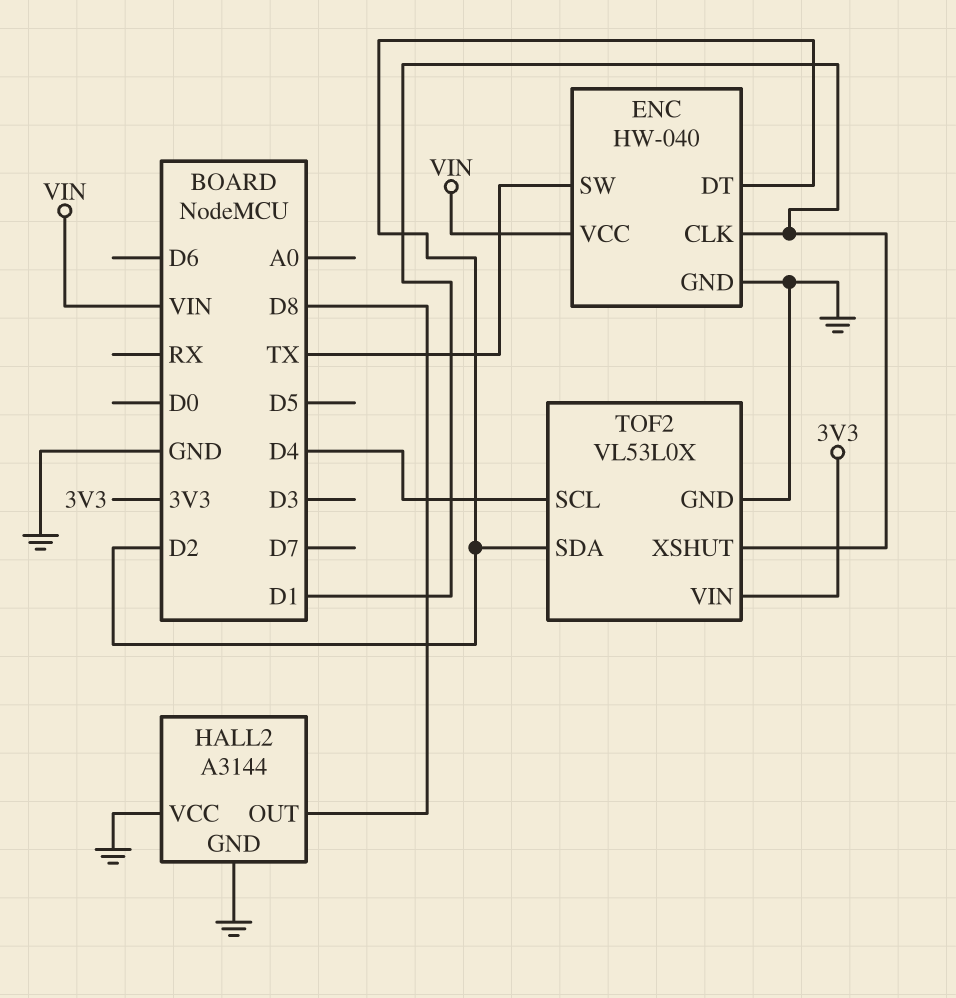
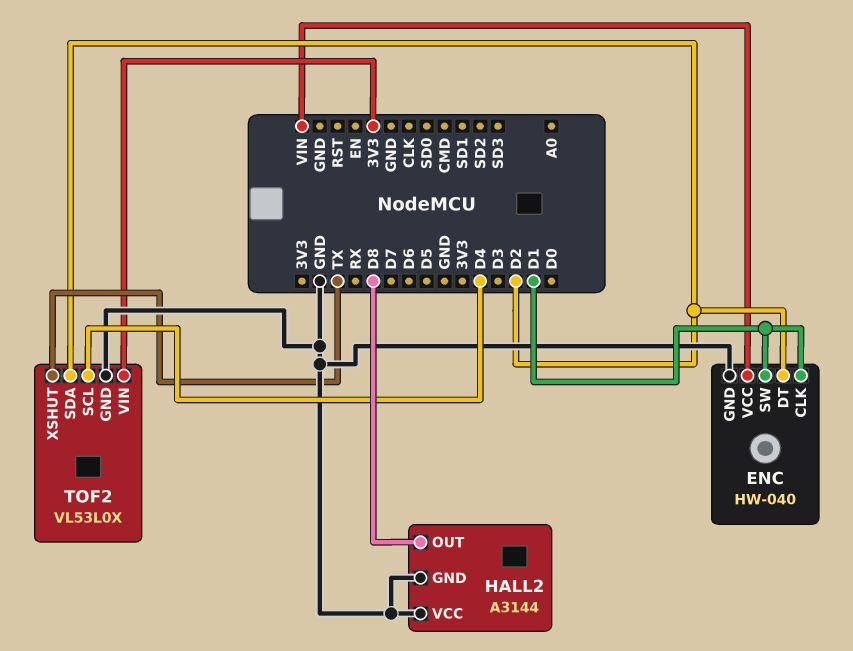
ENC pin SW: TX -> D1
TOF2 pin XSHUT: D1 -> TX

